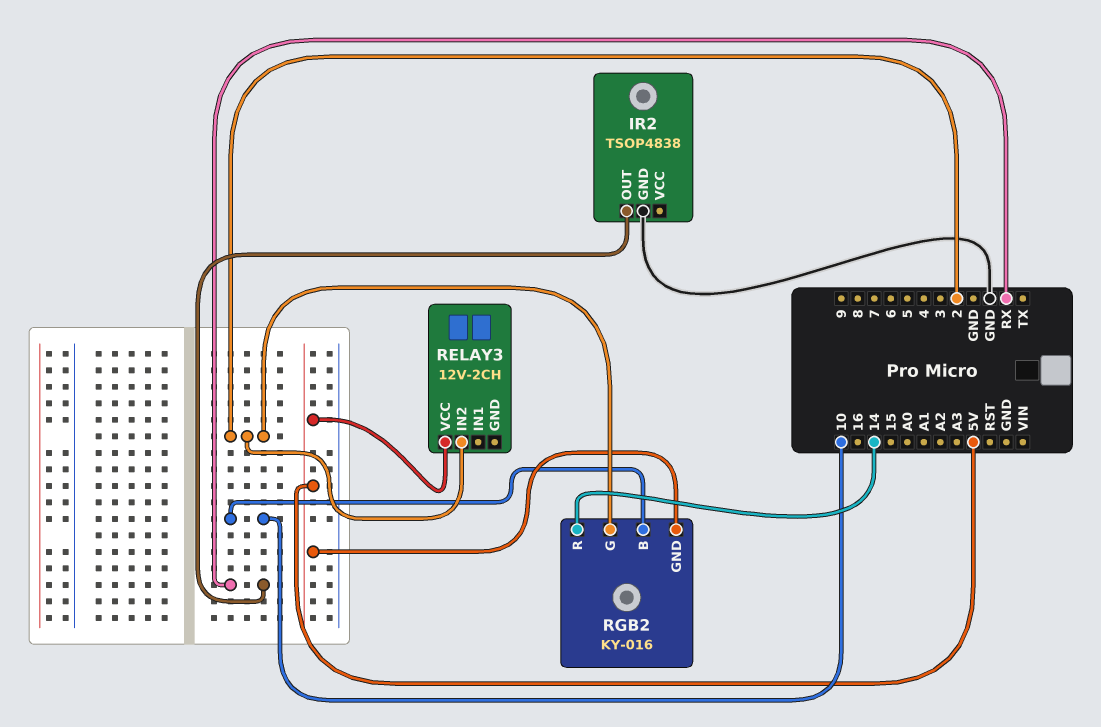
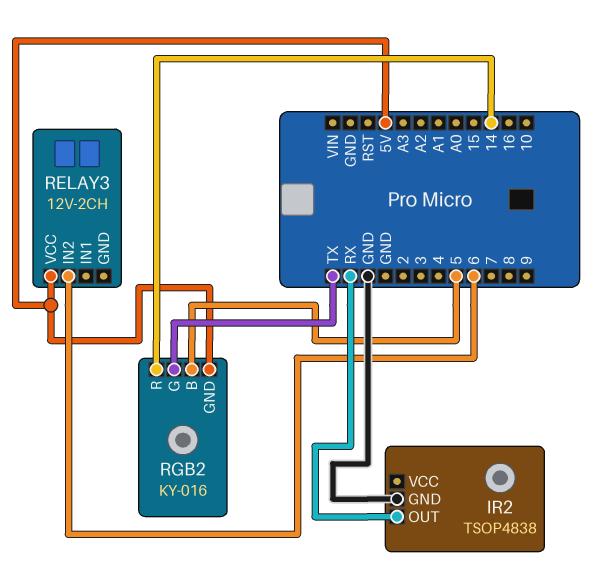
RELAY3 pin IN2: 2 -> 6
RGB2 pin B: 10 -> 5
RGB2 pin G: 2 -> TX

